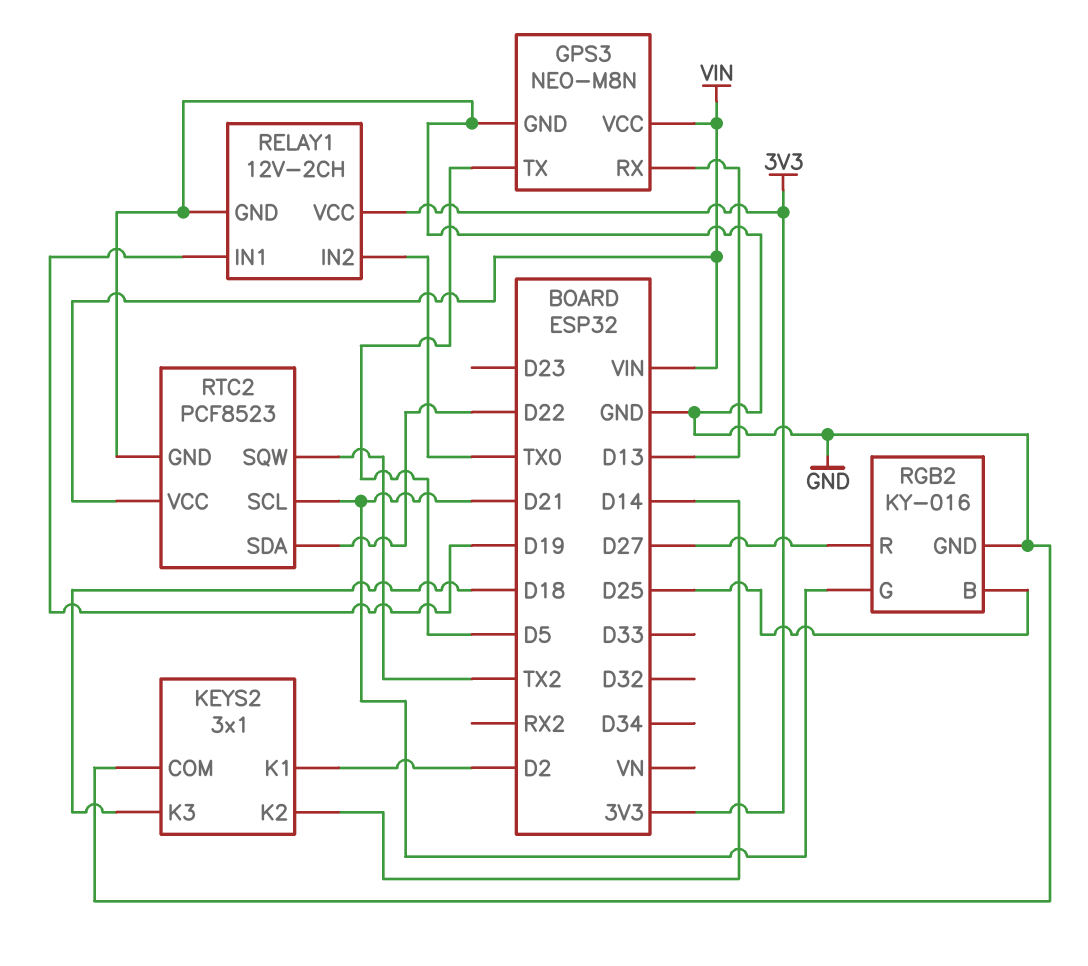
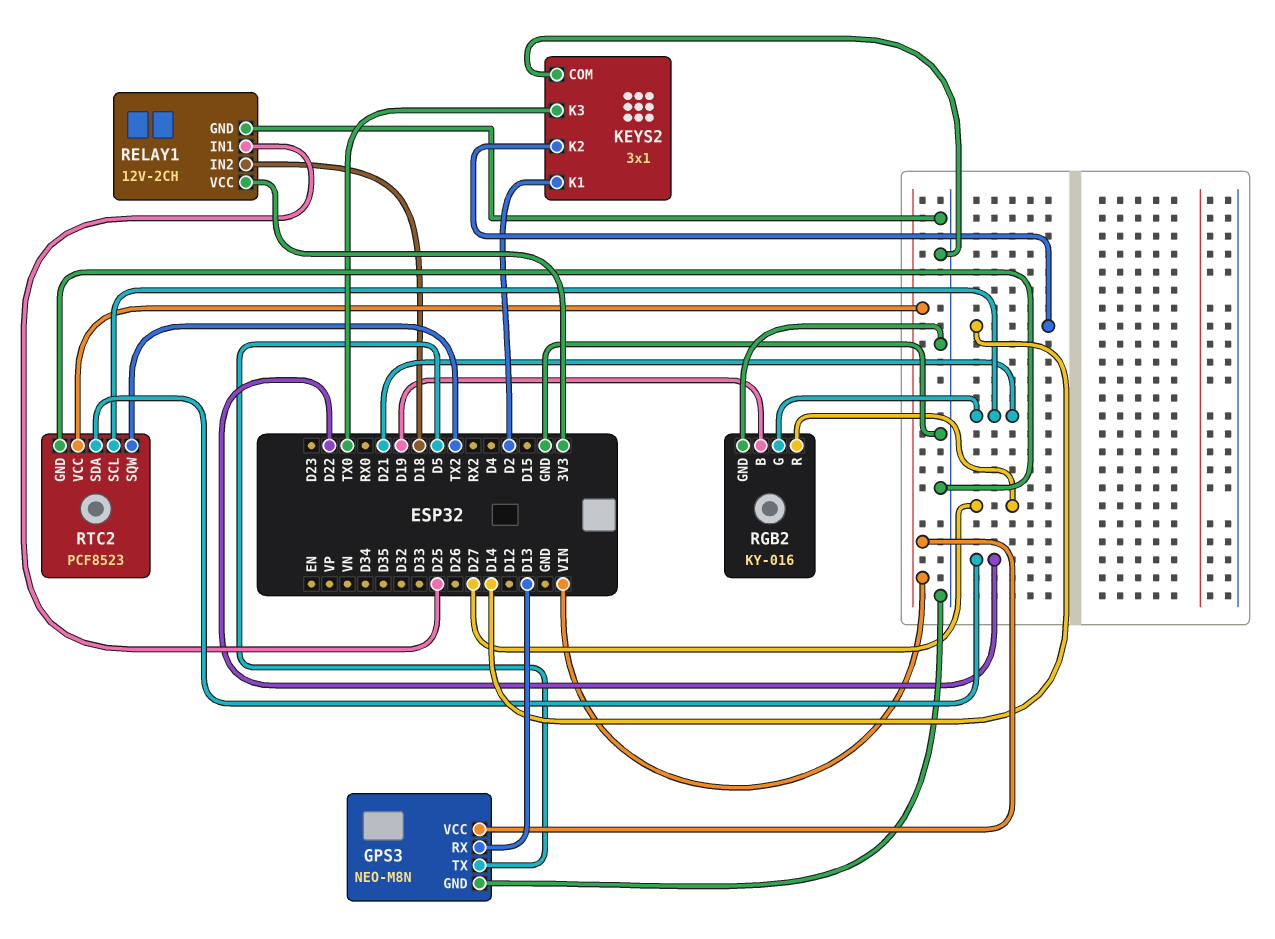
KEYS2 pin K3: D18 -> TX0
RELAY1 pin IN1: D19 -> D25
RELAY1 pin IN2: TX0 -> D18
RGB2 pin B: D25 -> D19

